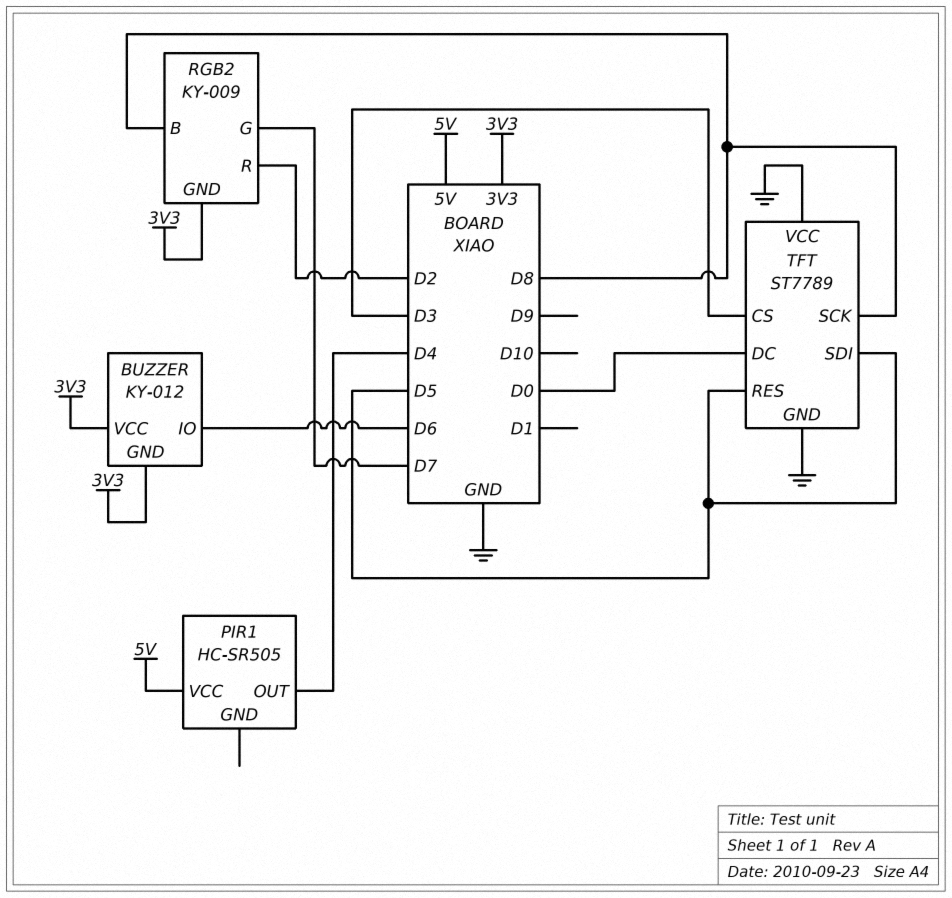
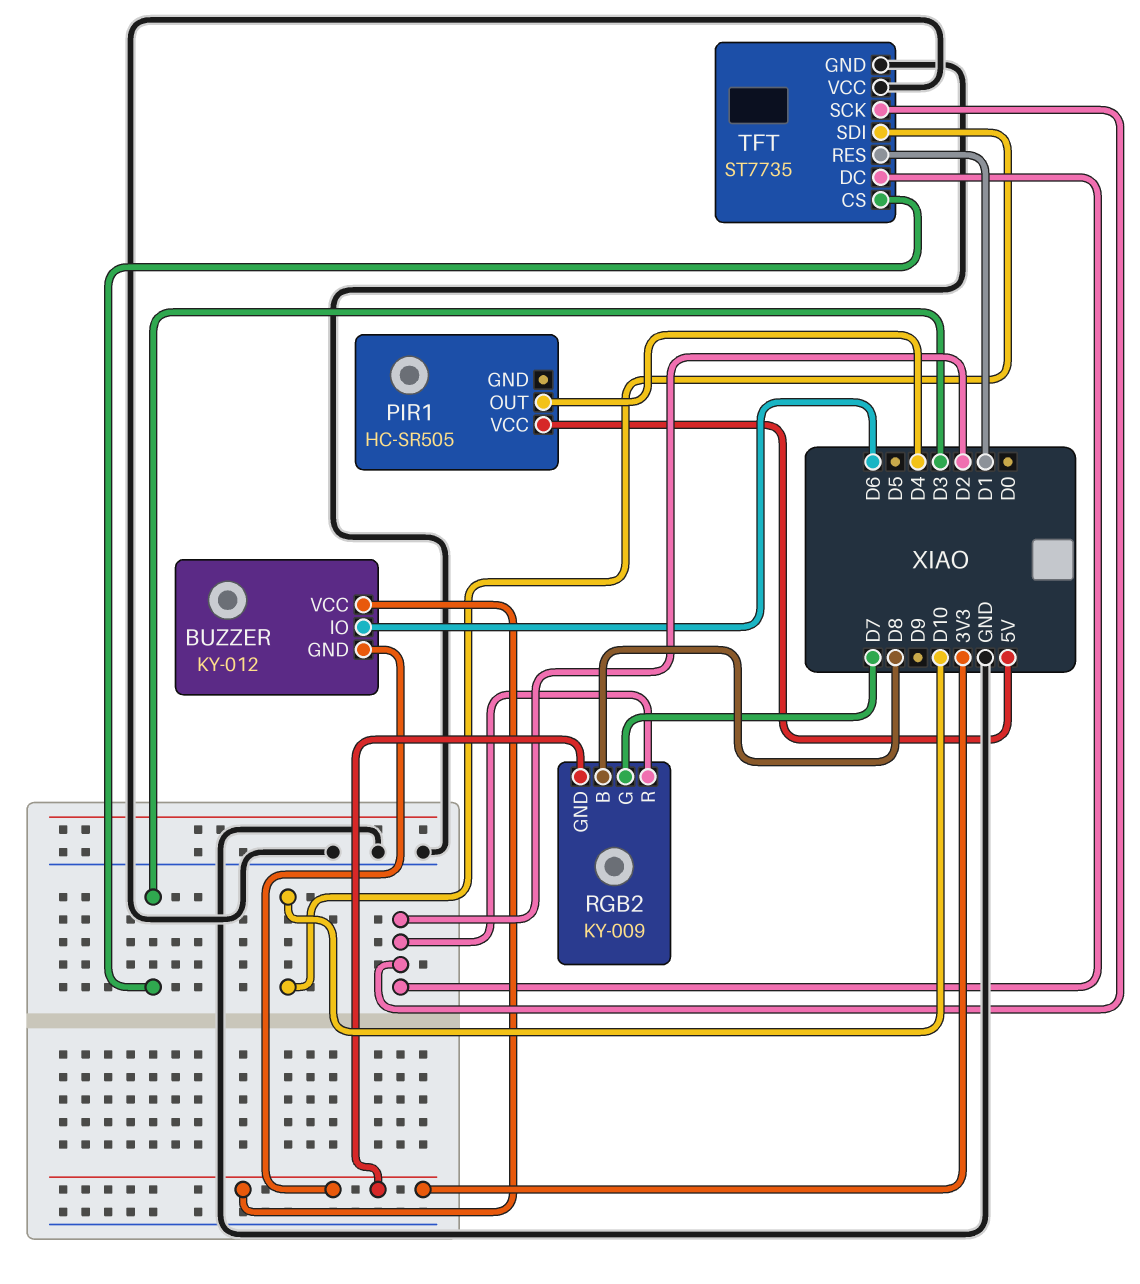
TFT: ST7789 -> ST7735
TFT pin DC: D0 -> D2
TFT pin RES: D5 -> D1
TFT pin SCK: D8 -> D2
TFT pin SDI: D5 -> D10

